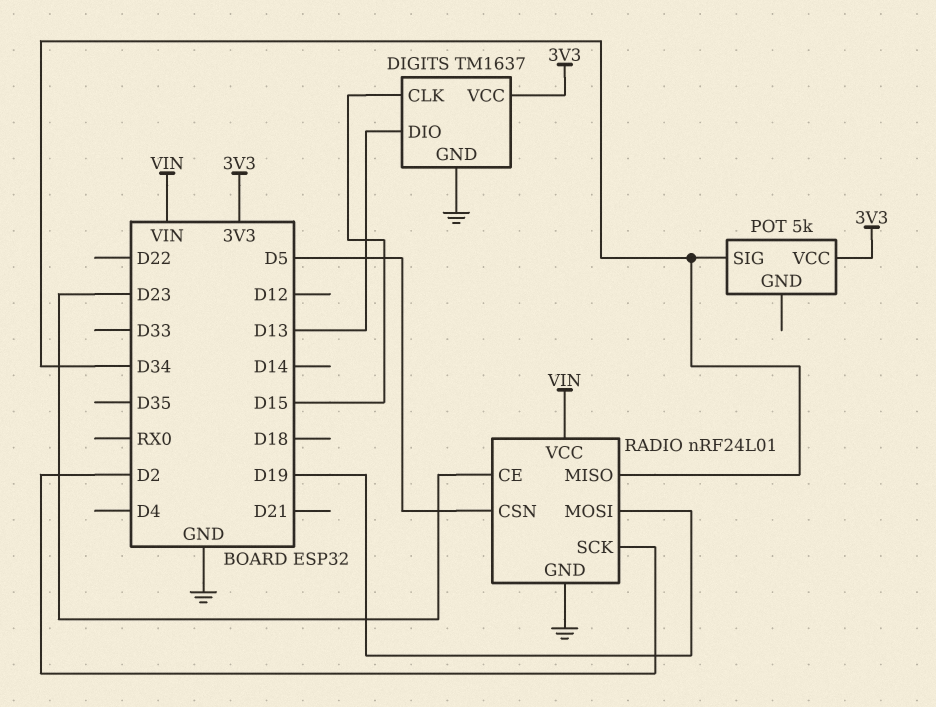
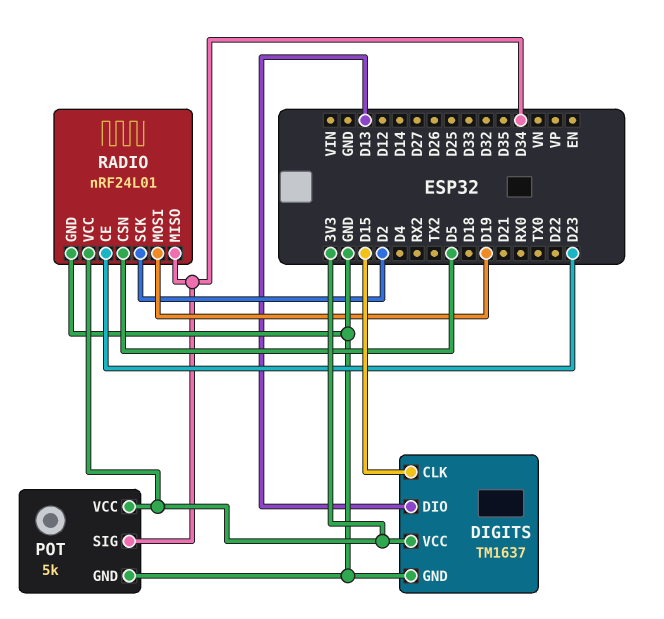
POT pin GND: none -> GND
RADIO pin VCC: VIN -> 3V3

